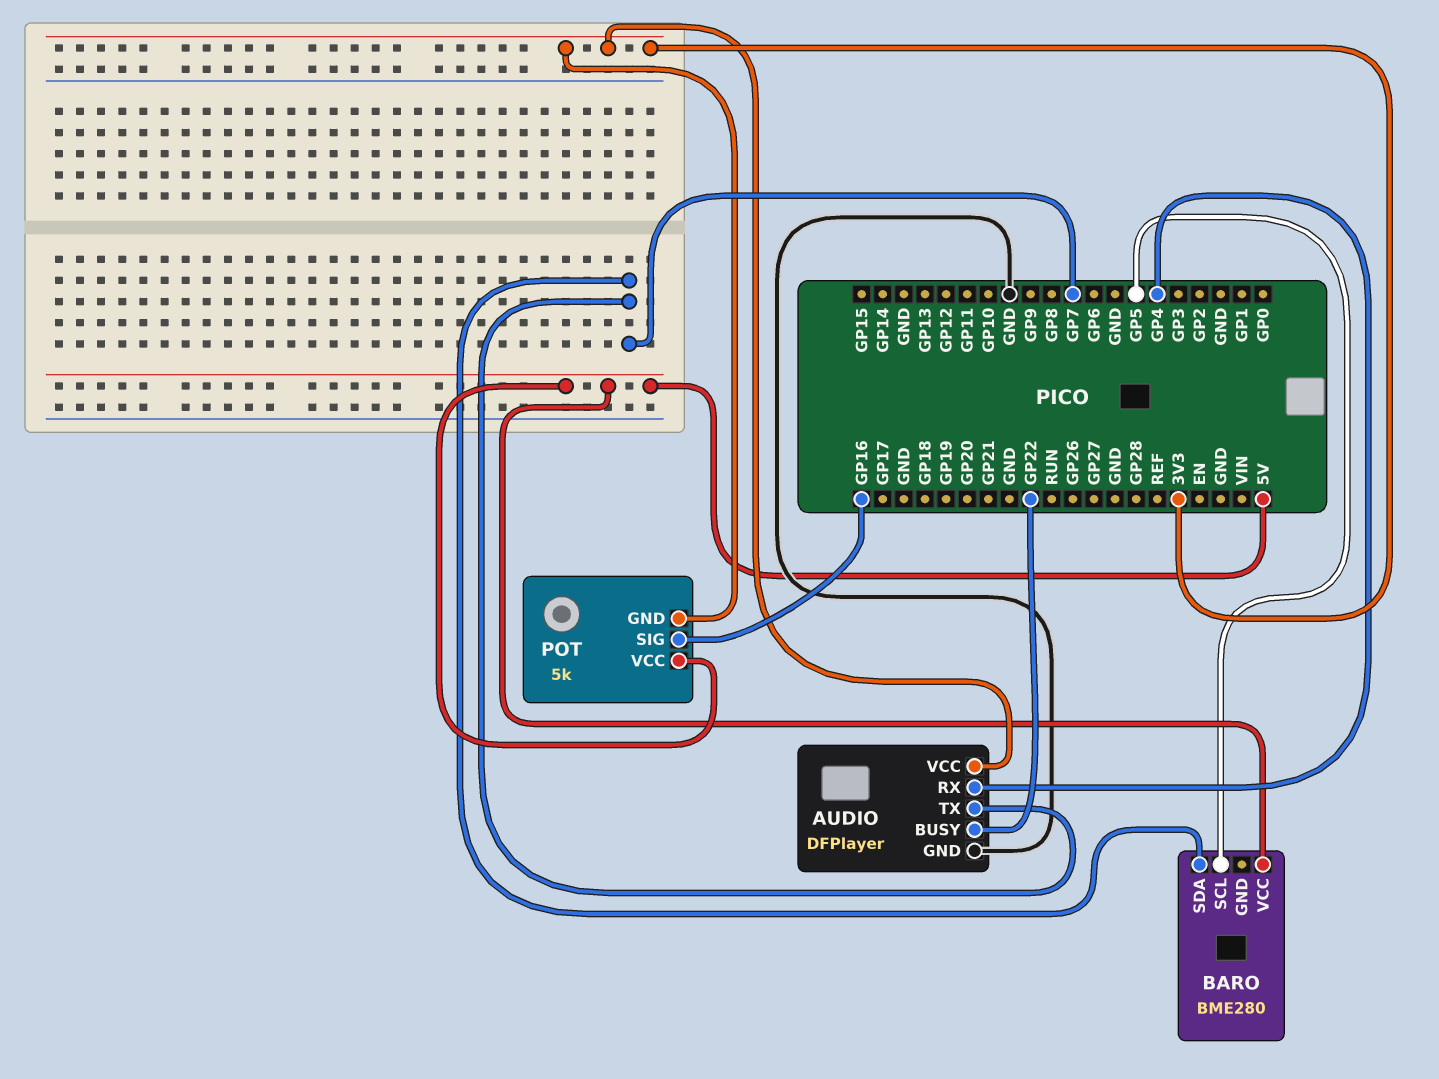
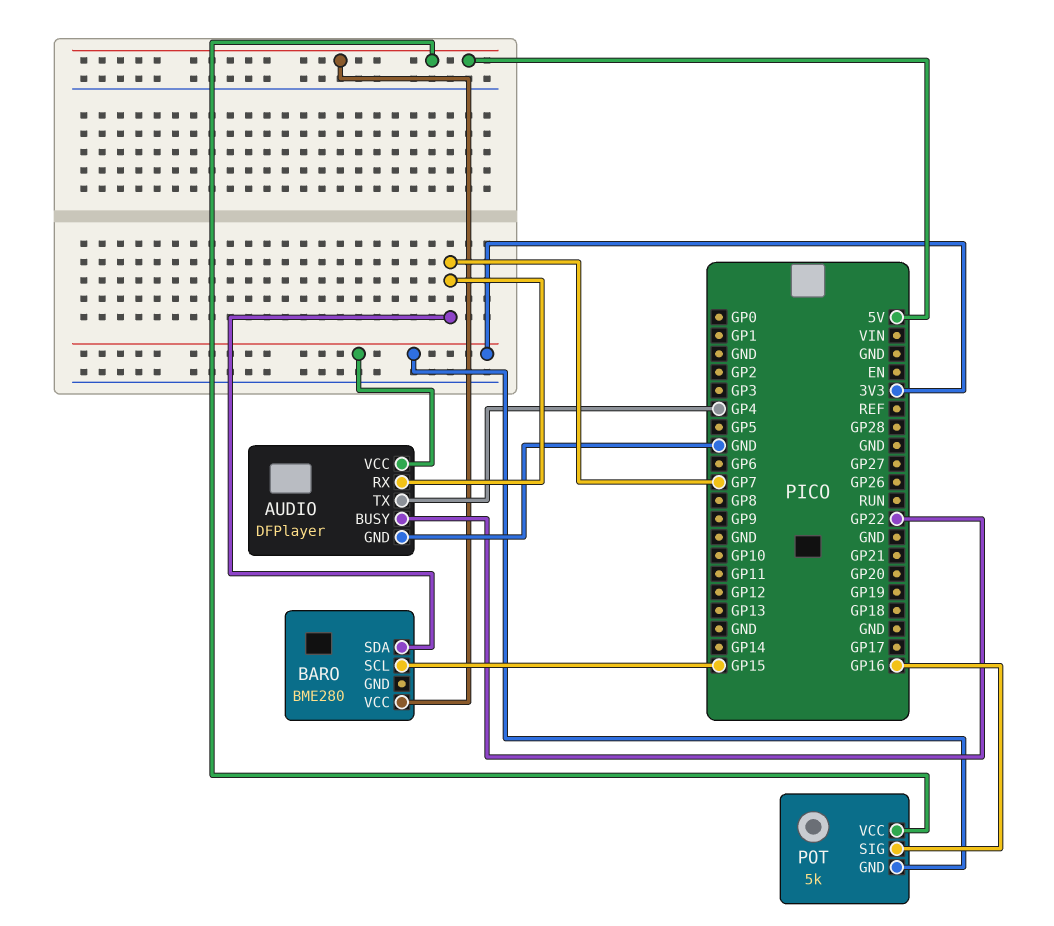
AUDIO pin RX: GP4 -> GP7
AUDIO pin TX: GP7 -> GP4
BARO pin SCL: GP5 -> GP15

